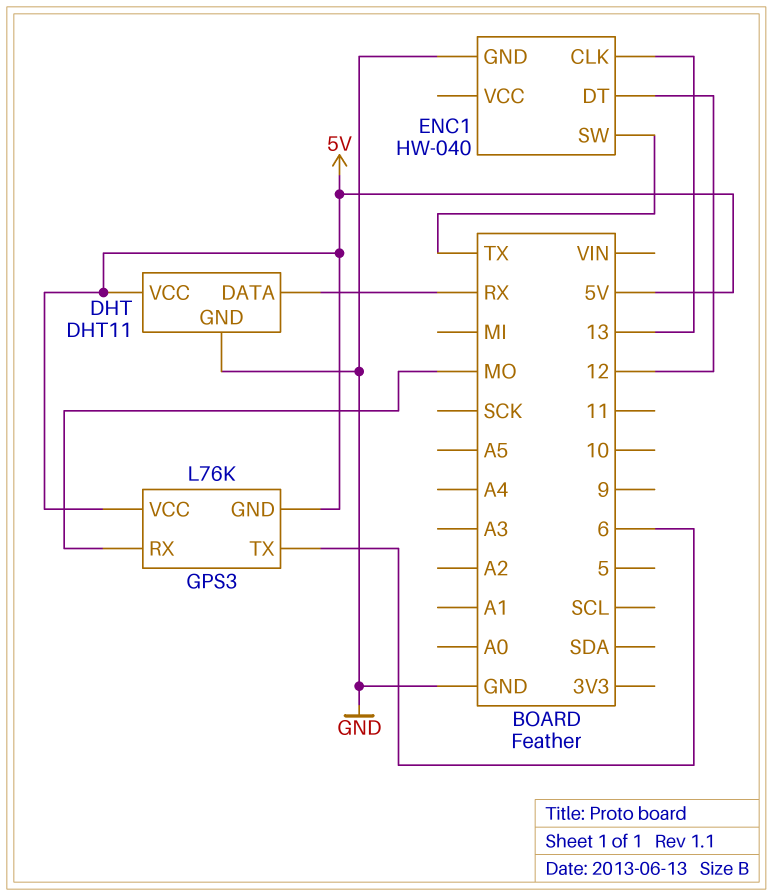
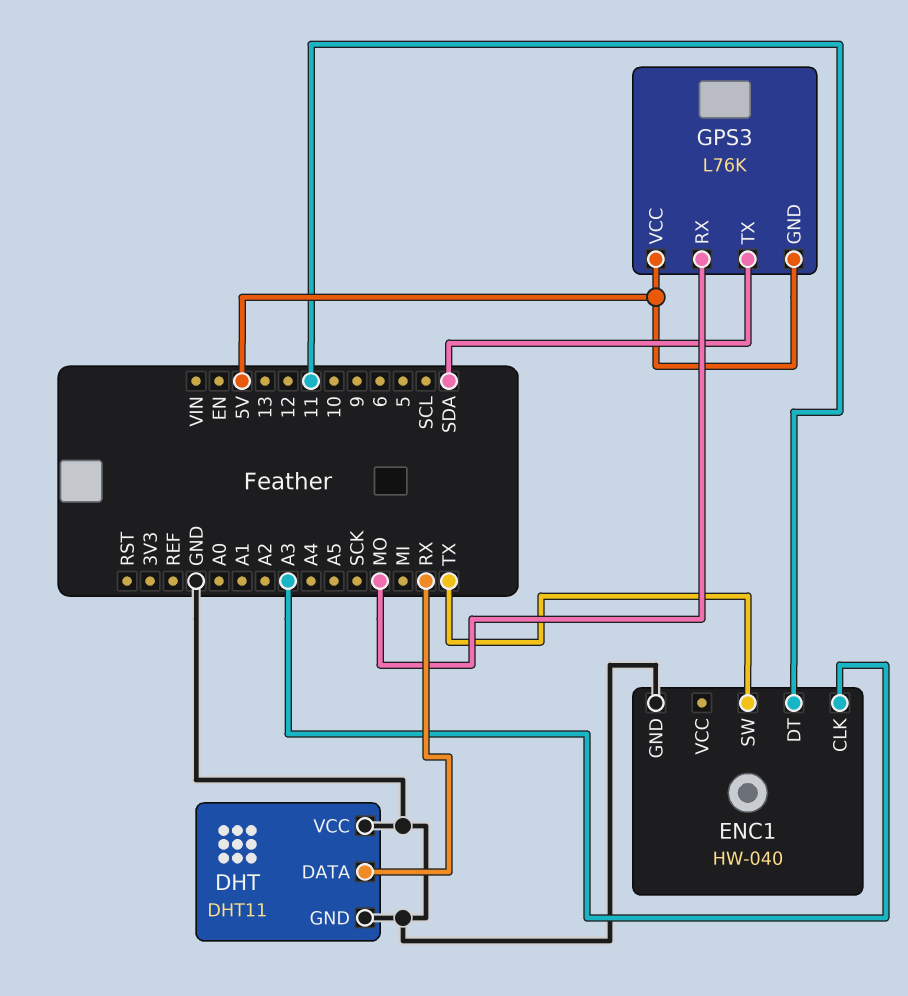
DHT pin VCC: 5V -> GND
ENC1 pin CLK: 13 -> A3
ENC1 pin DT: 12 -> 11
GPS3 pin TX: 6 -> SDA

